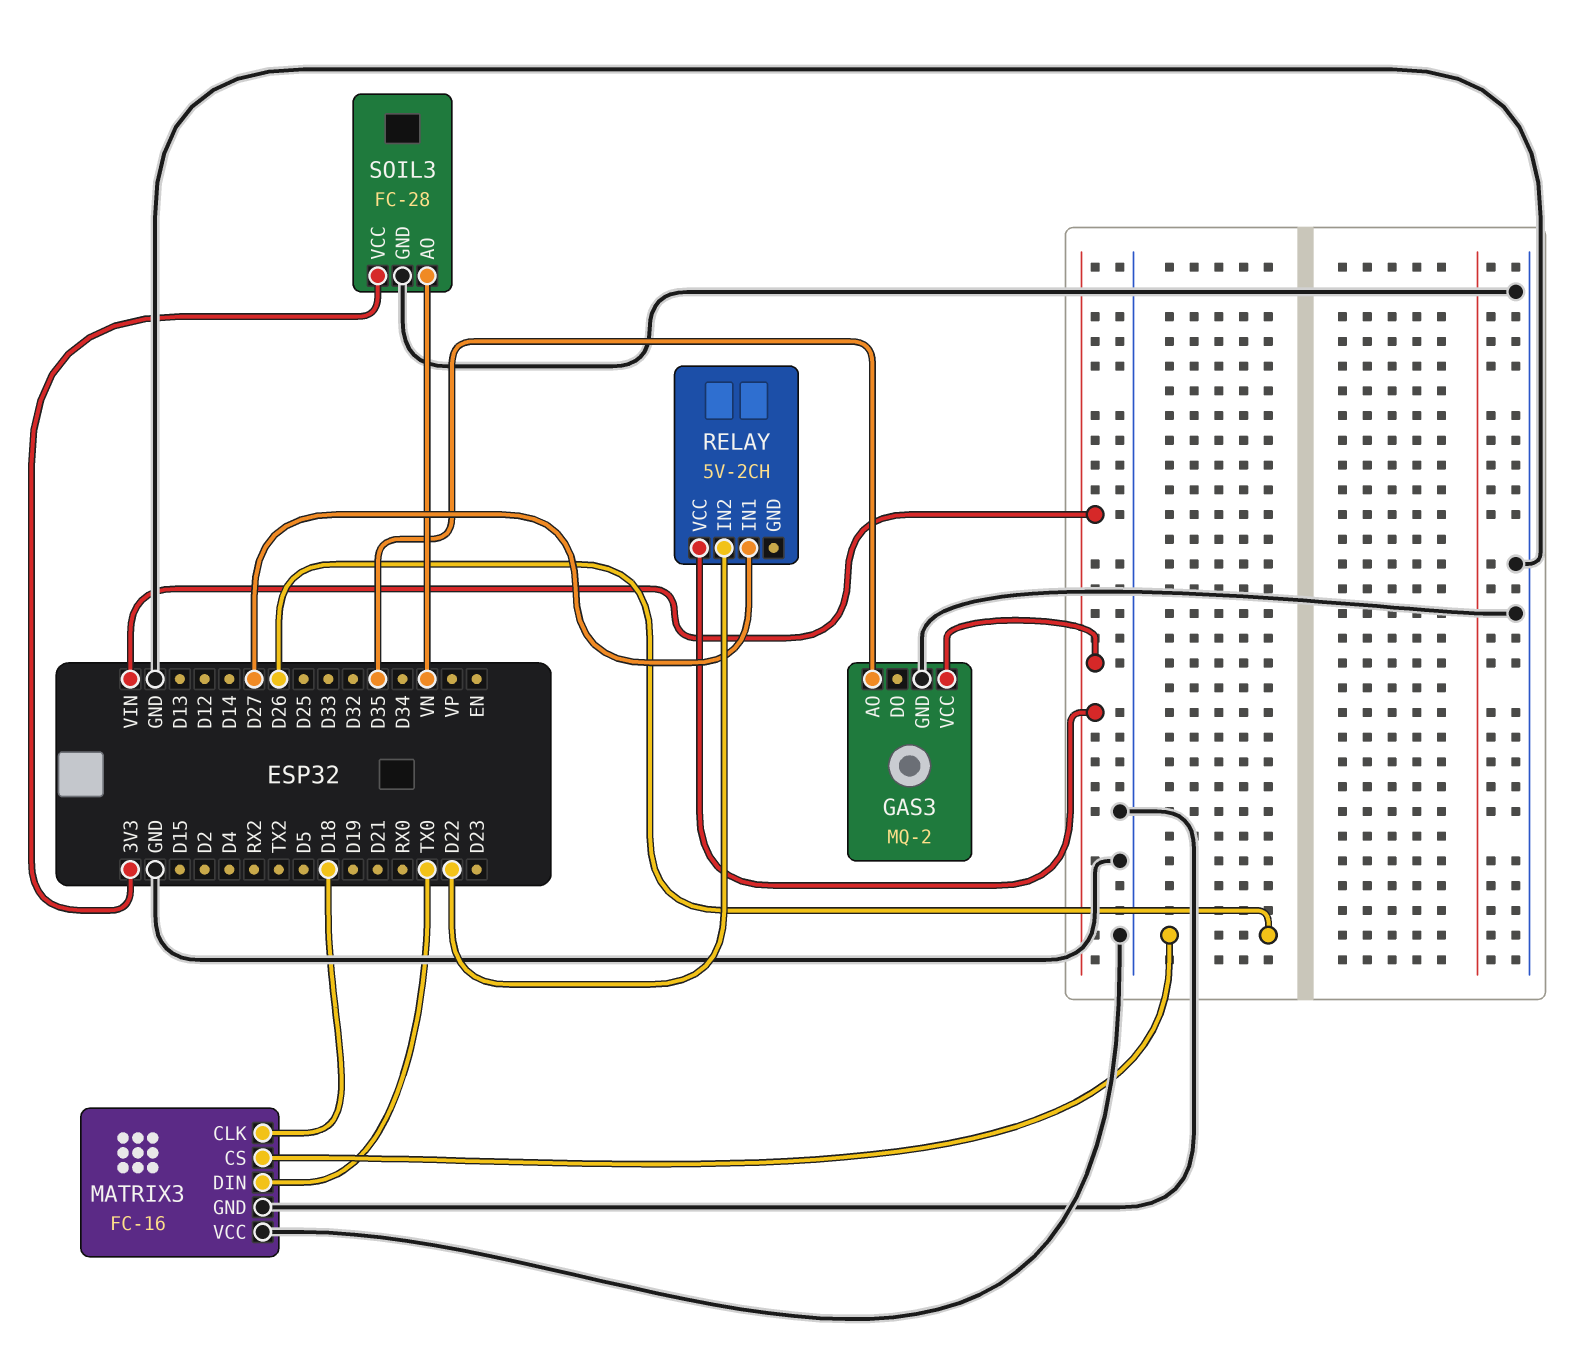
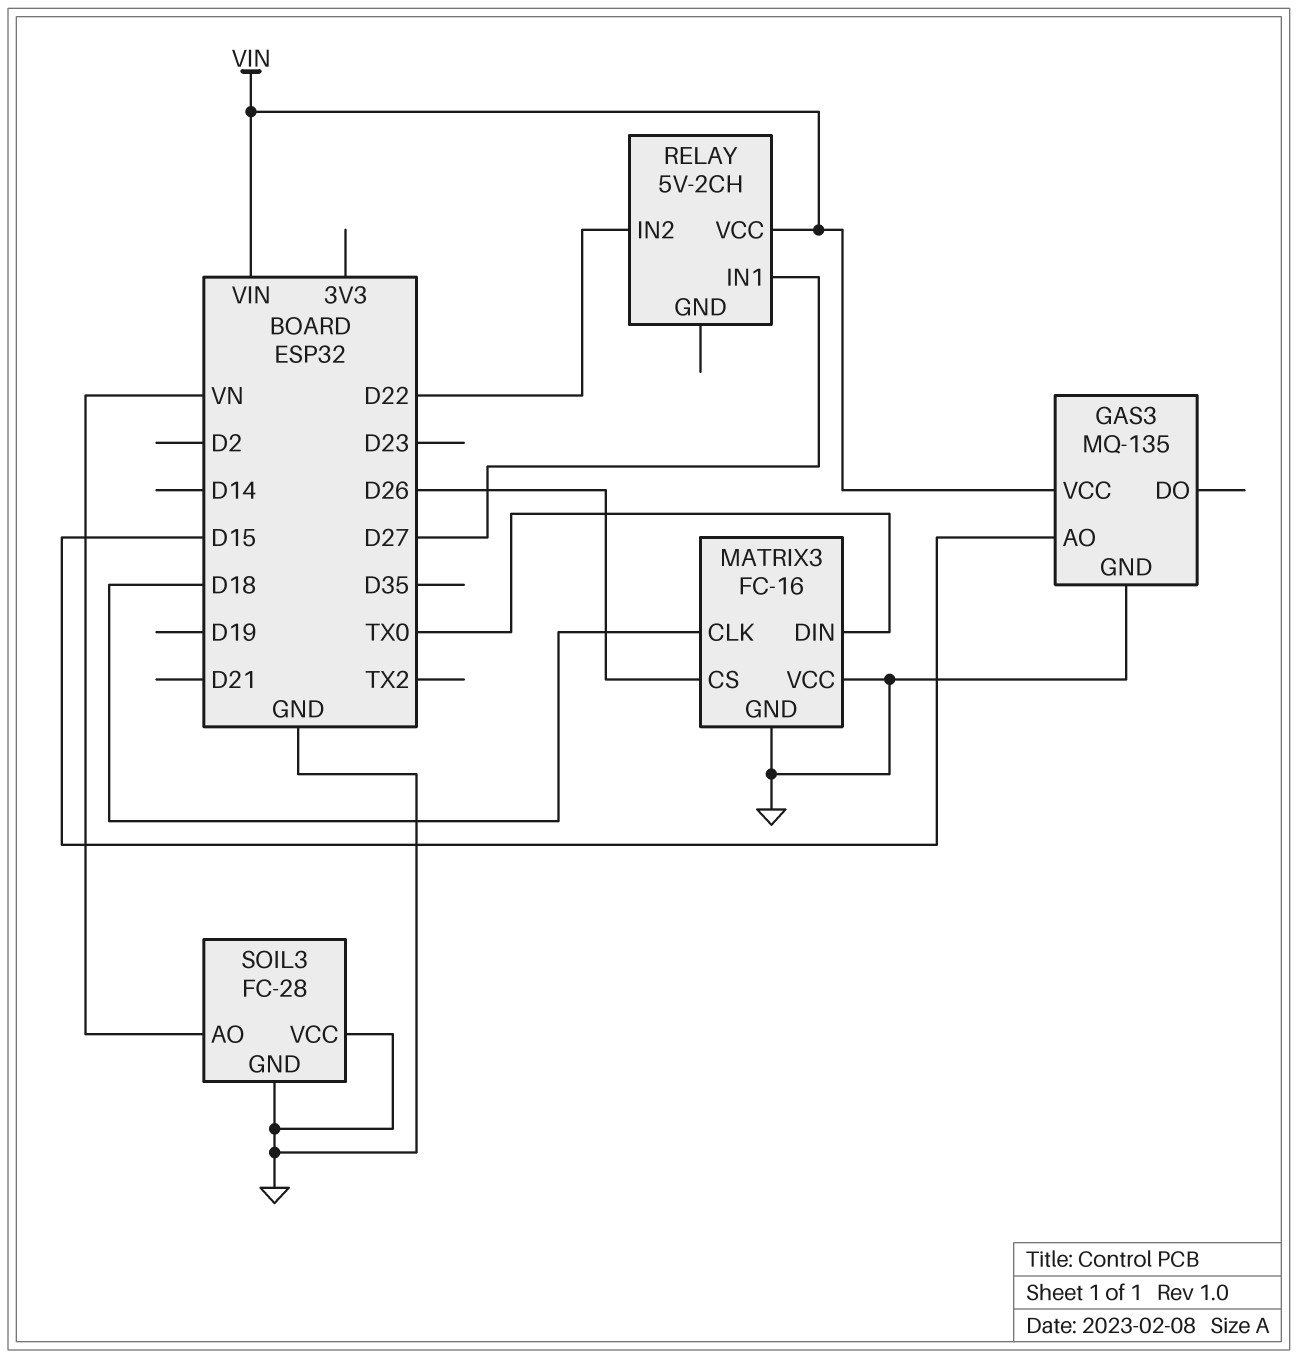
GAS3: MQ-2 -> MQ-135
GAS3 pin AO: D35 -> D15
SOIL3 pin VCC: 3V3 -> GND

